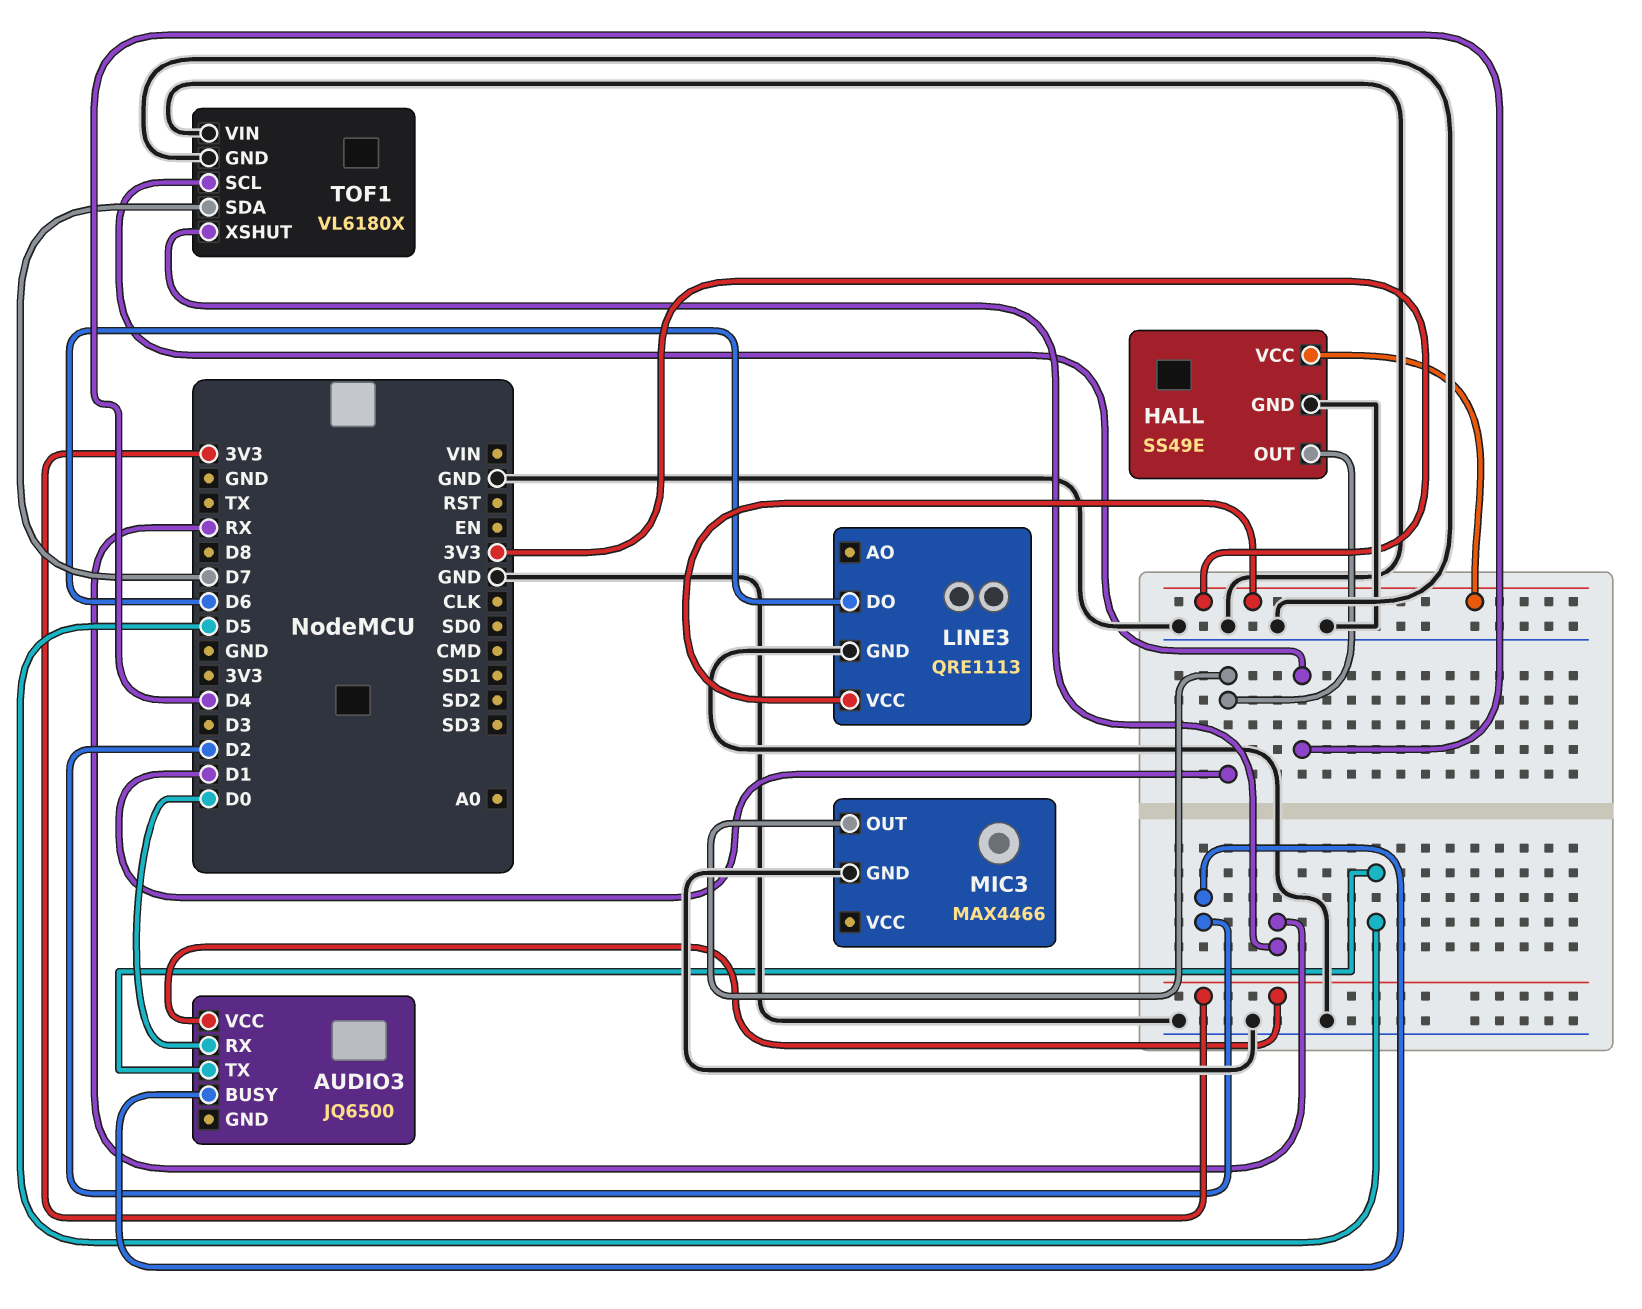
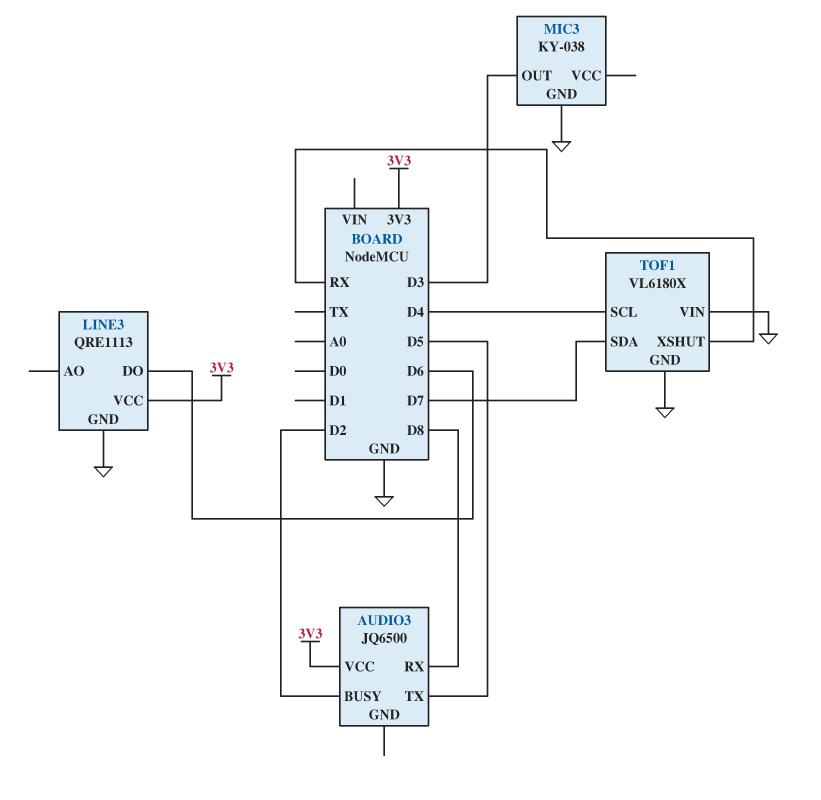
AUDIO3 pin RX: D0 -> D8
HALL: SS49E -> none
HALL pin GND: GND -> none
HALL pin OUT: D1 -> none
HALL pin VCC: 3V3 -> none
MIC3: MAX4466 -> KY-038
MIC3 pin OUT: D1 -> D3

